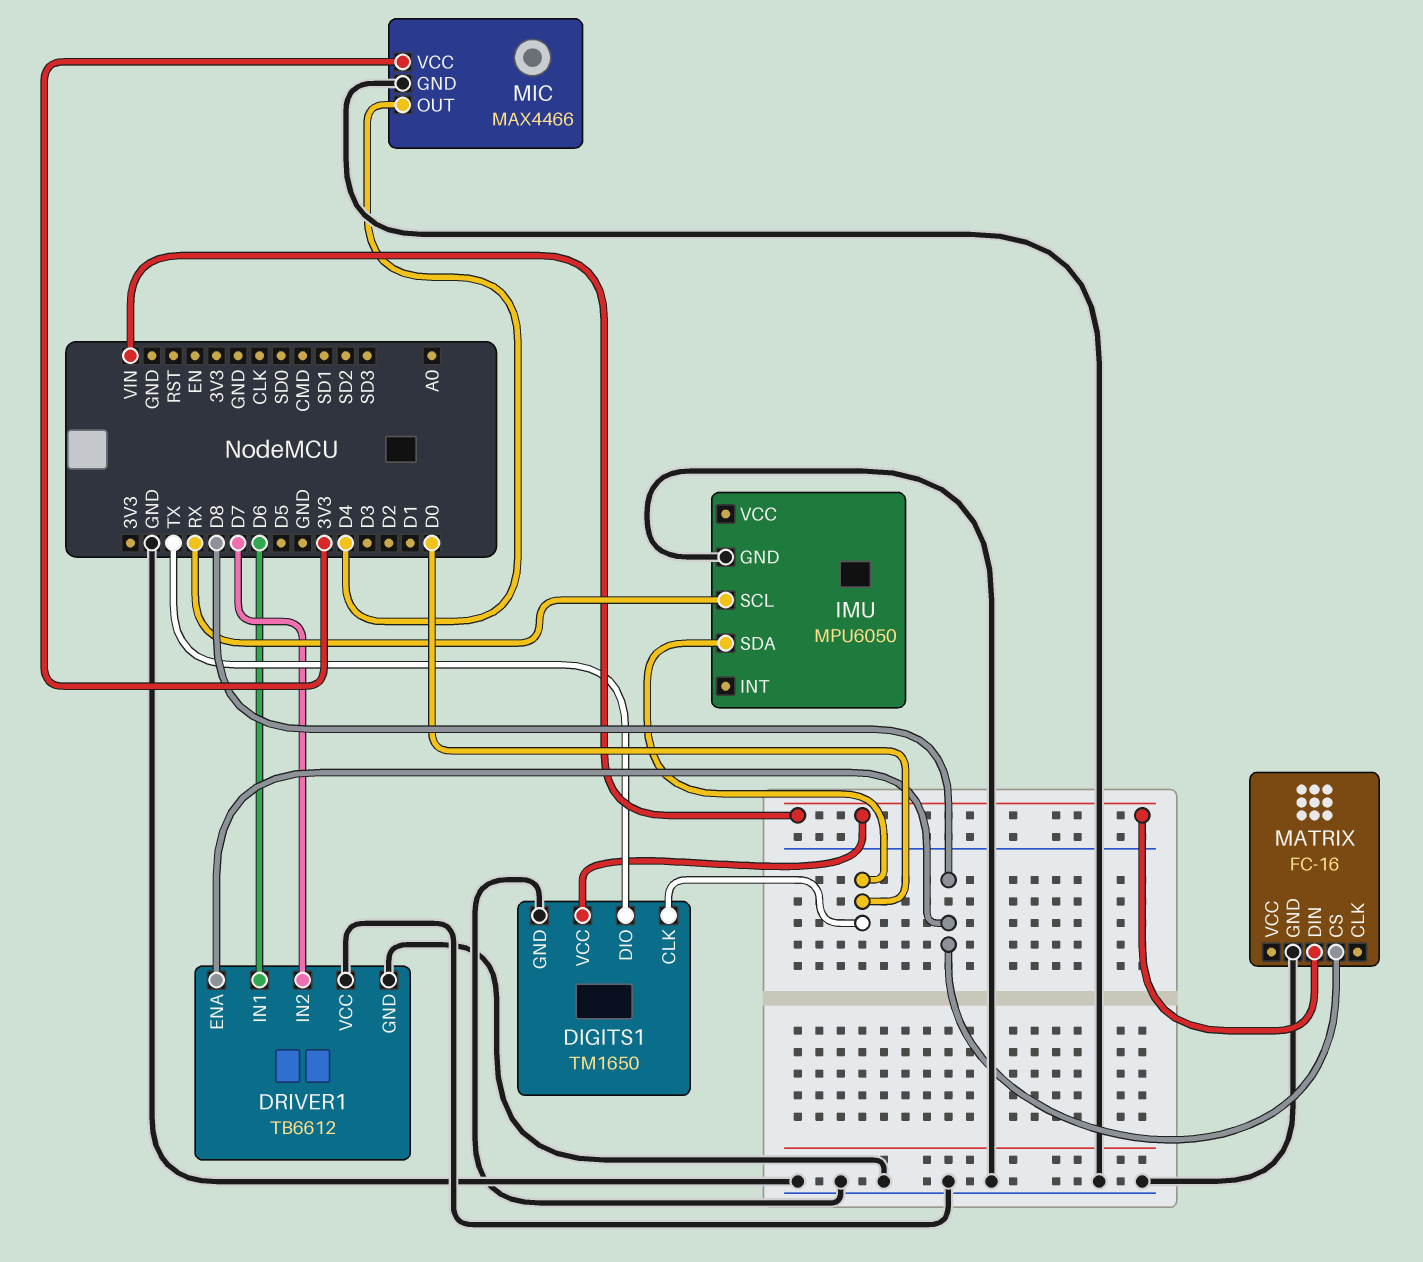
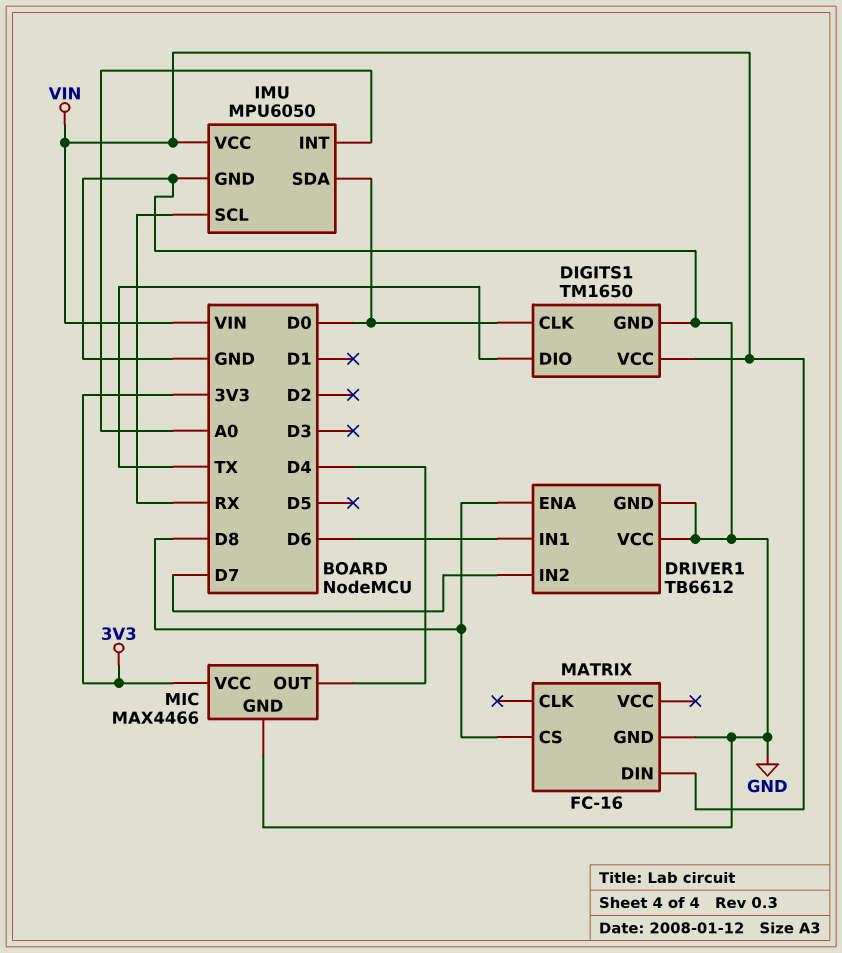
IMU pin INT: none -> A0
IMU pin VCC: none -> VIN

